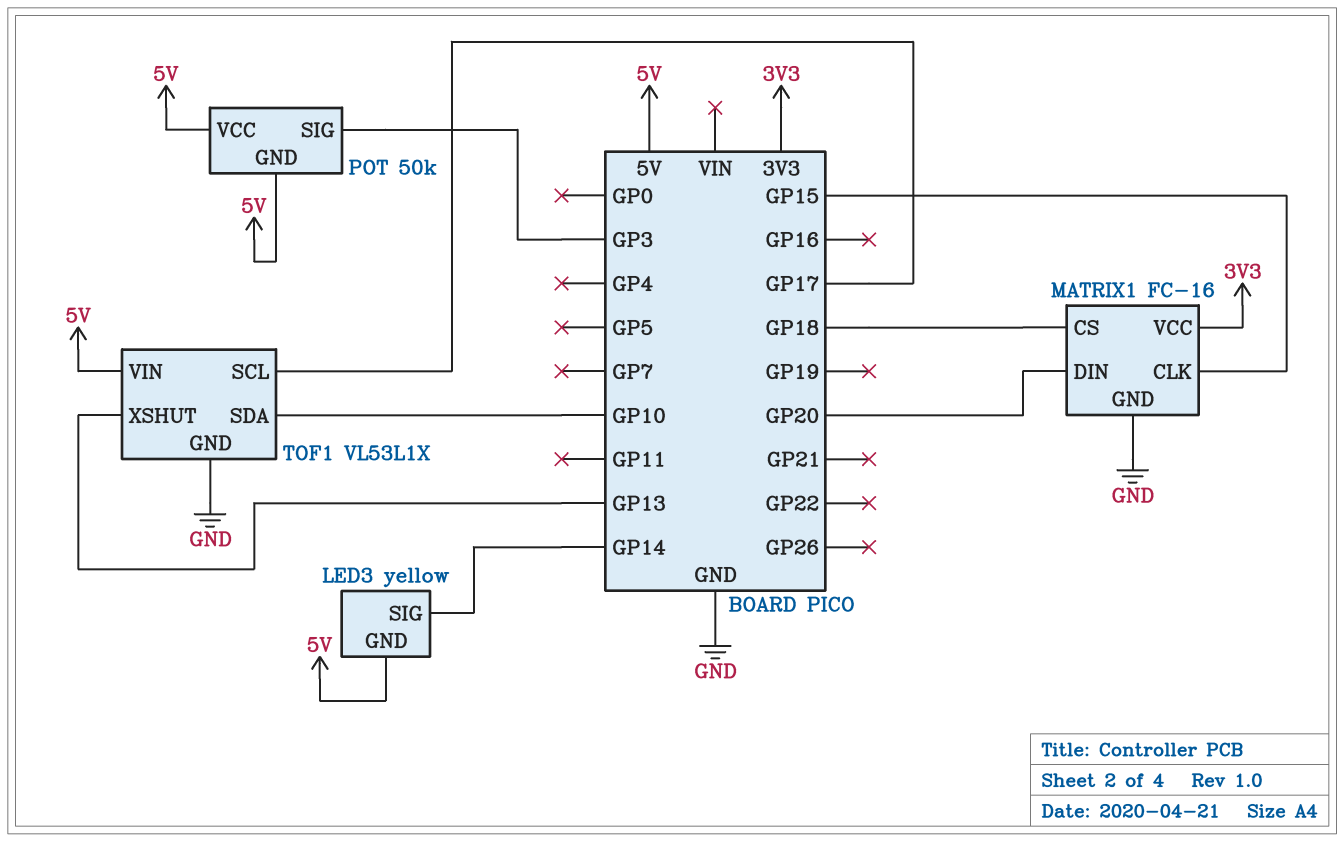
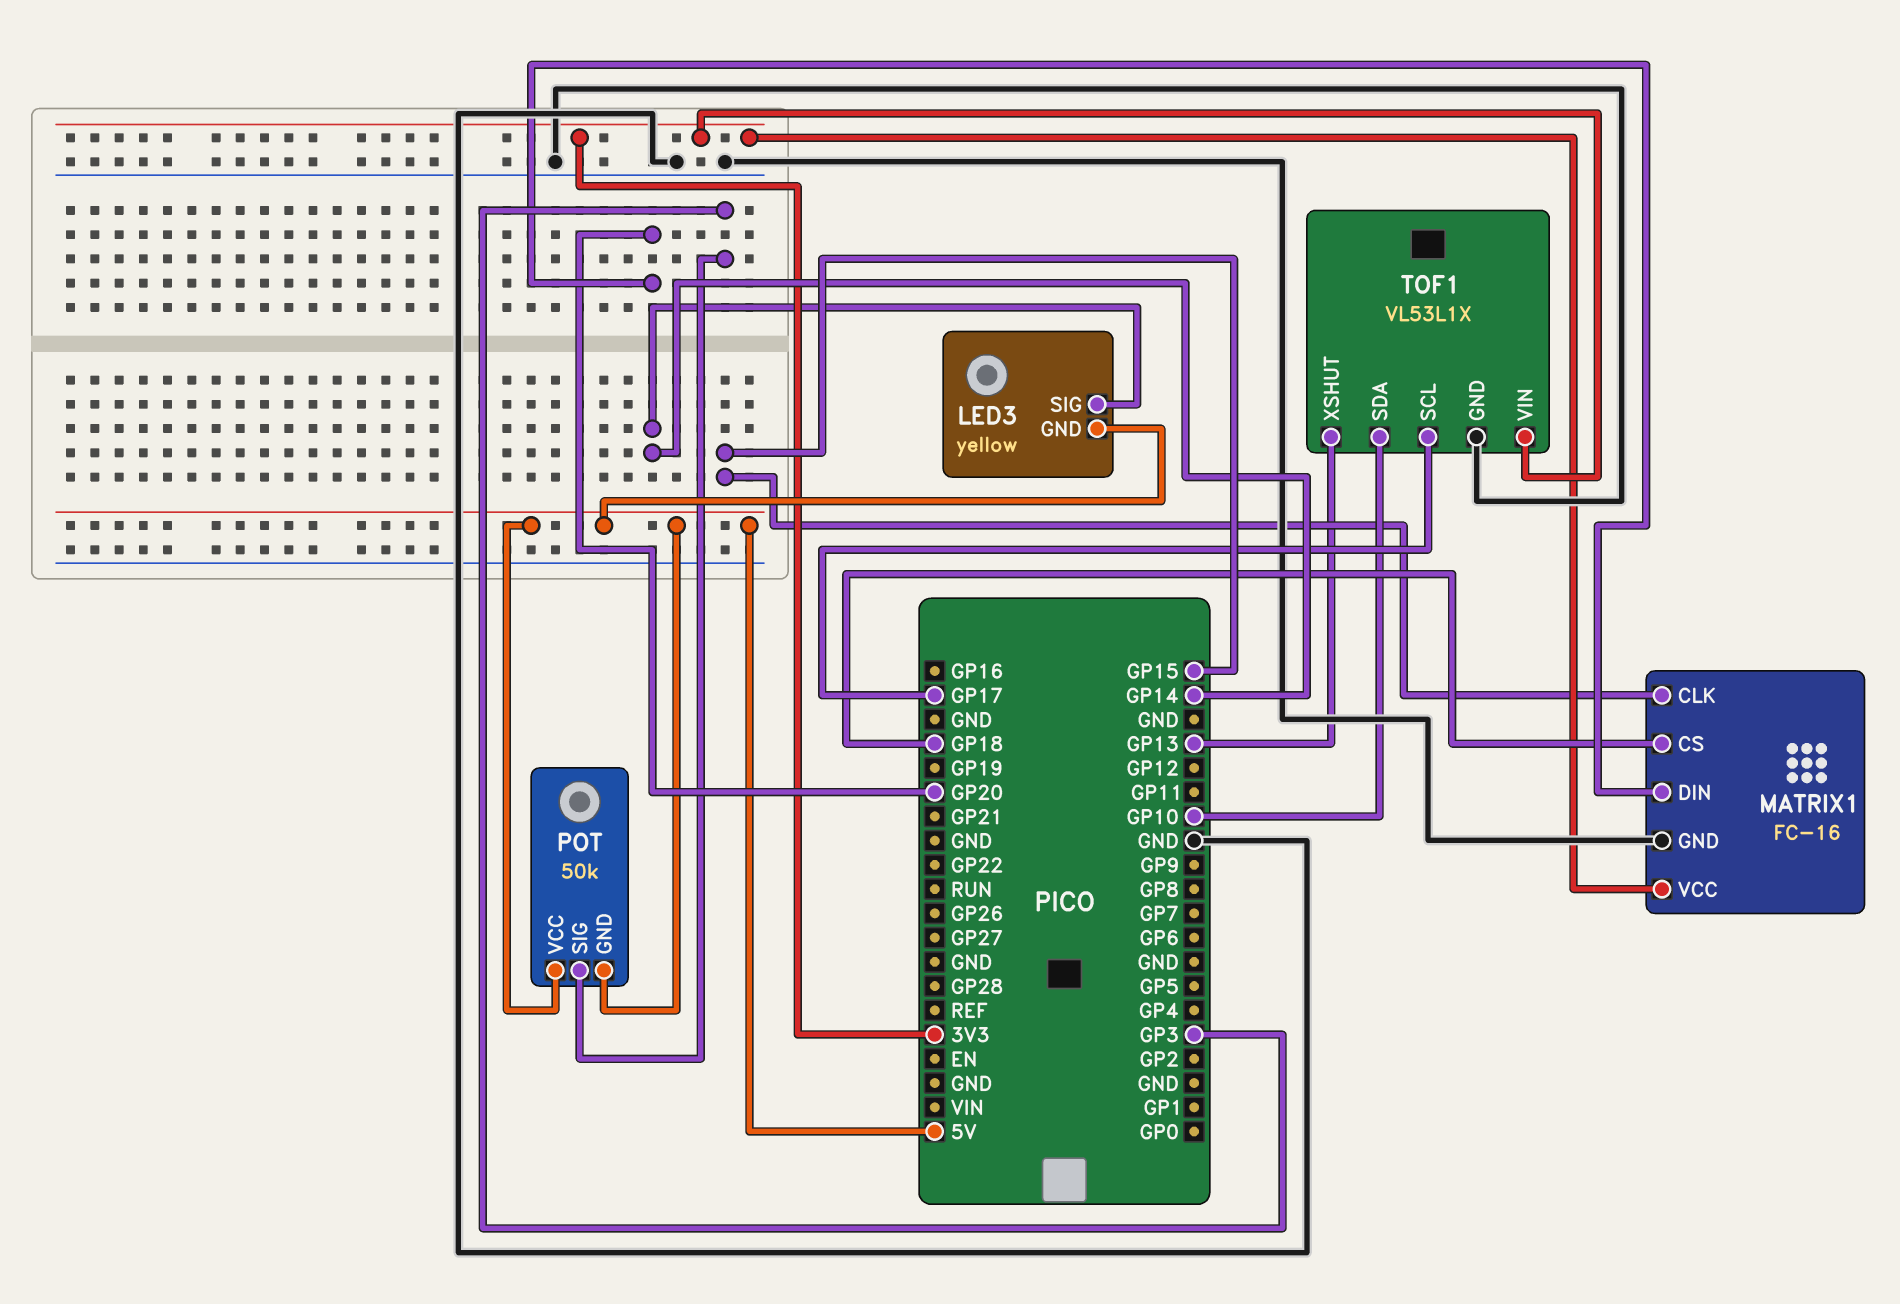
TOF1 pin VIN: 5V -> 3V3

